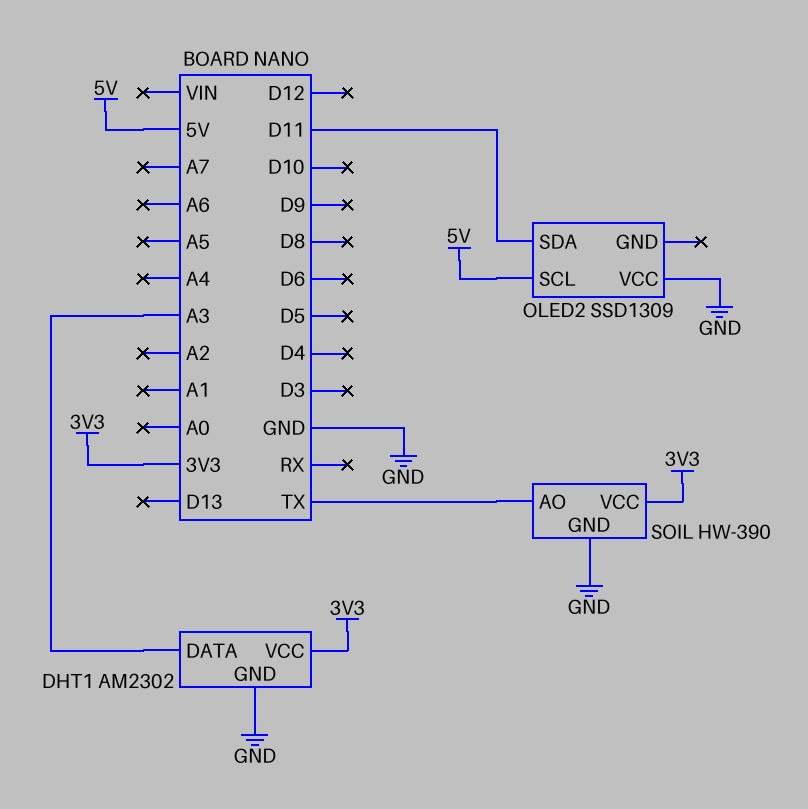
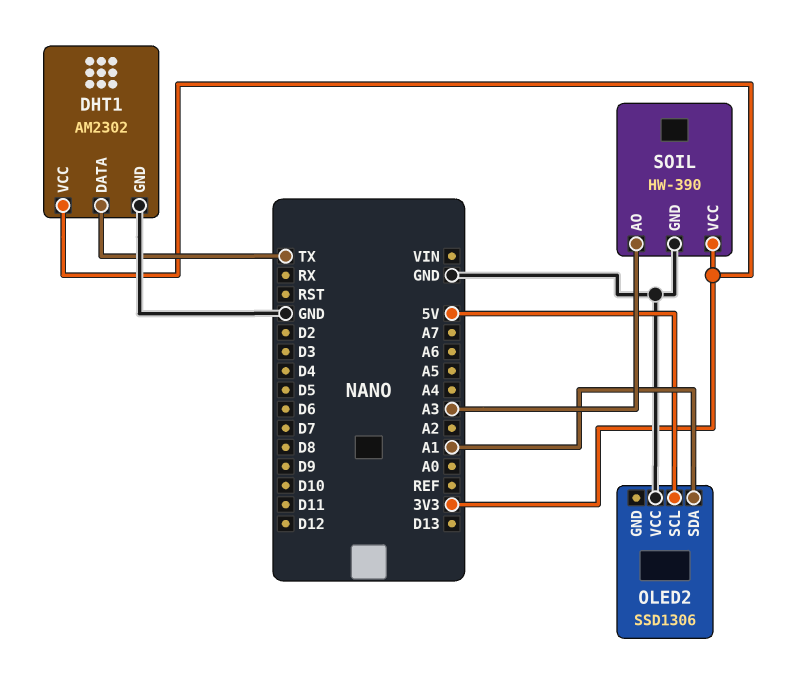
DHT1 pin DATA: A3 -> TX
OLED2: SSD1309 -> SSD1306
OLED2 pin SDA: D11 -> A1
SOIL pin AO: TX -> A3

